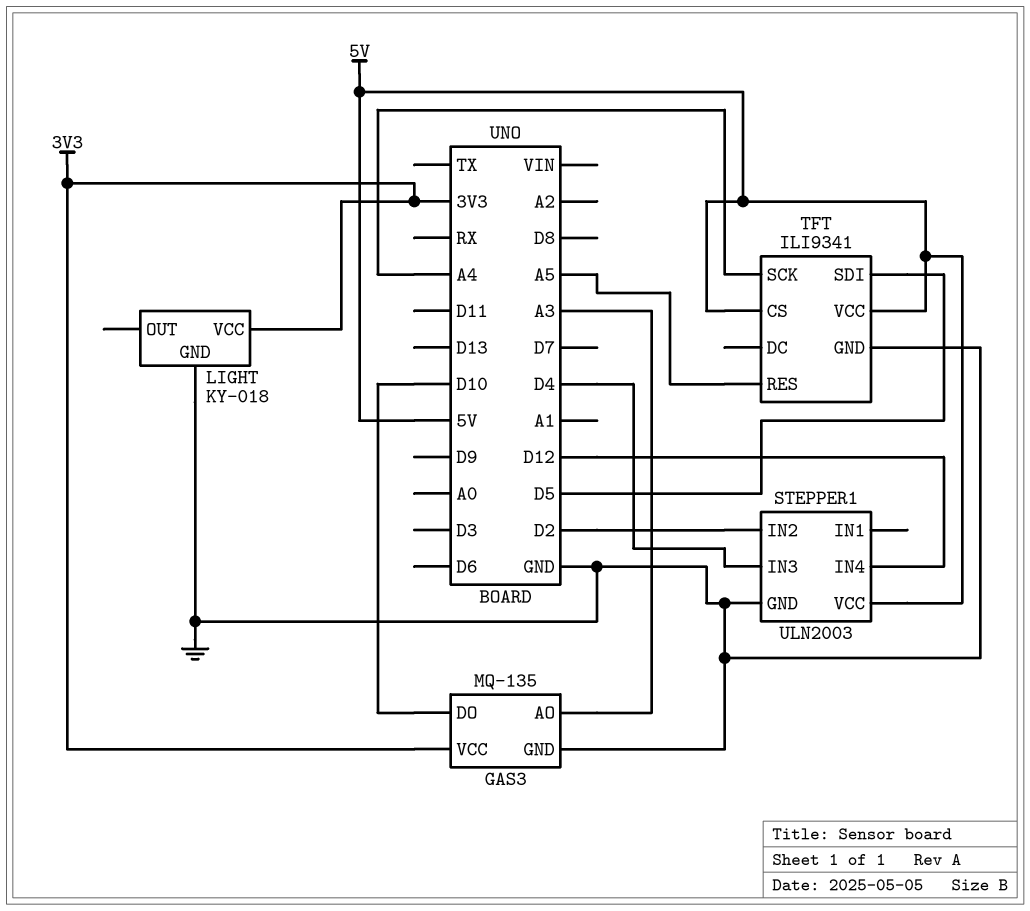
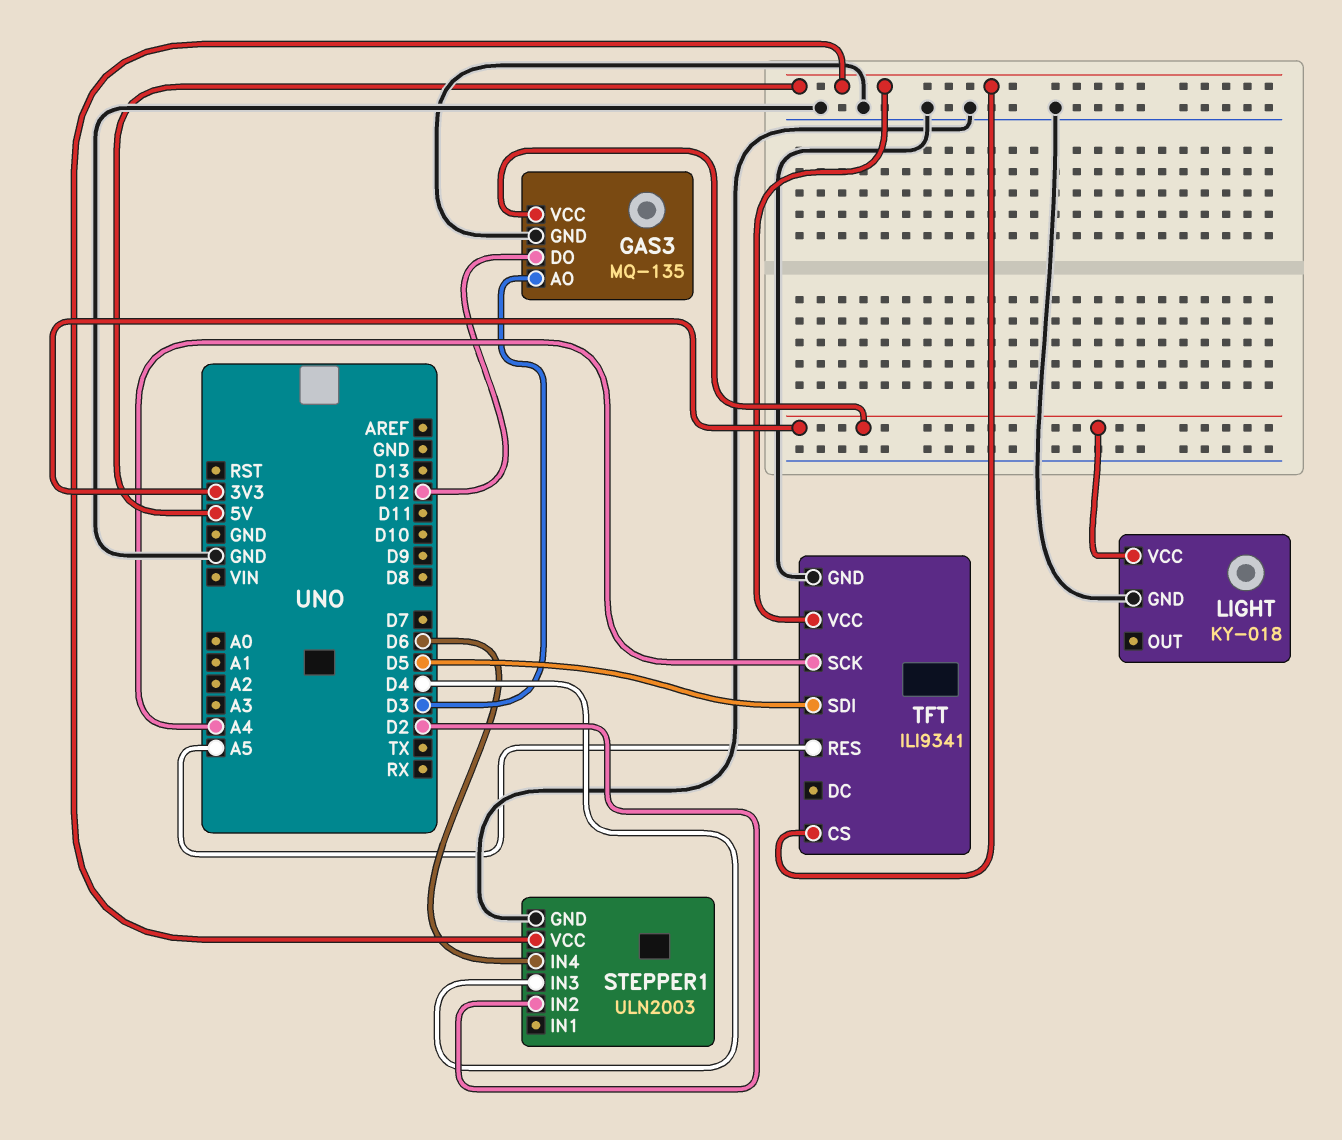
GAS3 pin AO: A3 -> D3
GAS3 pin DO: D10 -> D12
STEPPER1 pin IN4: D12 -> D6

